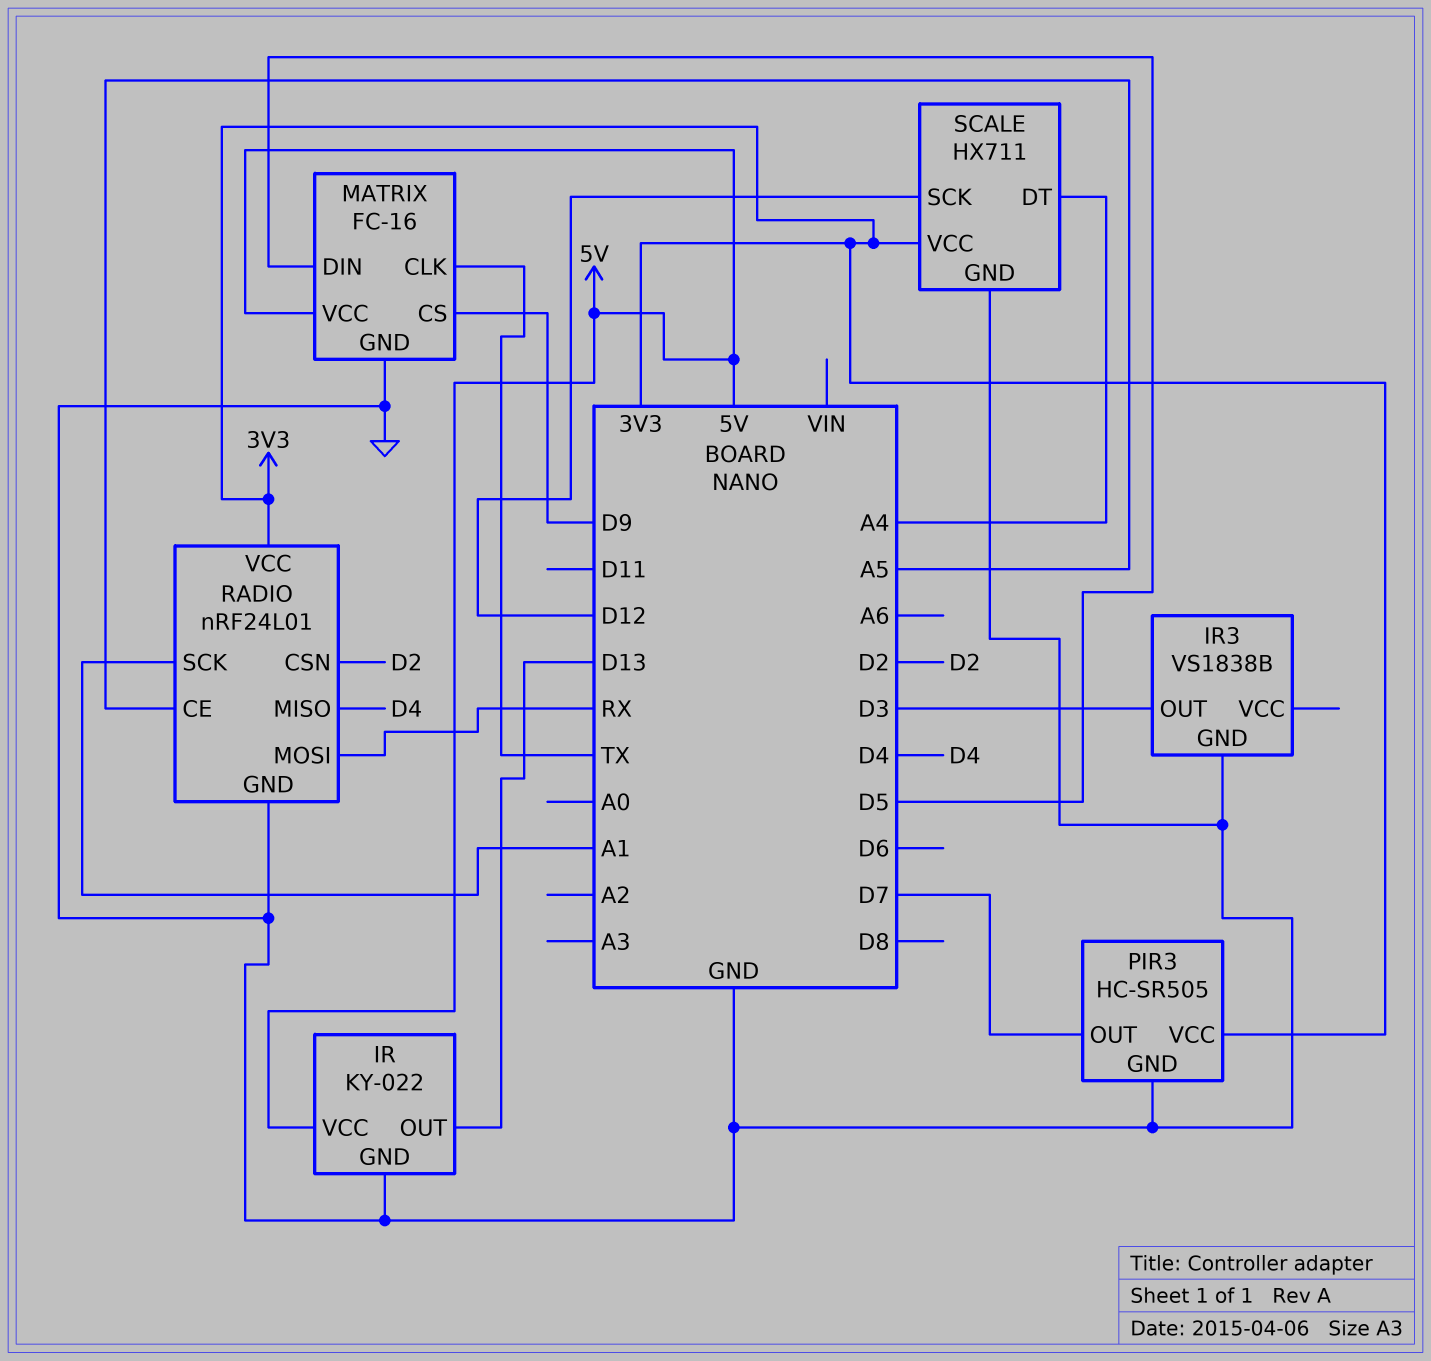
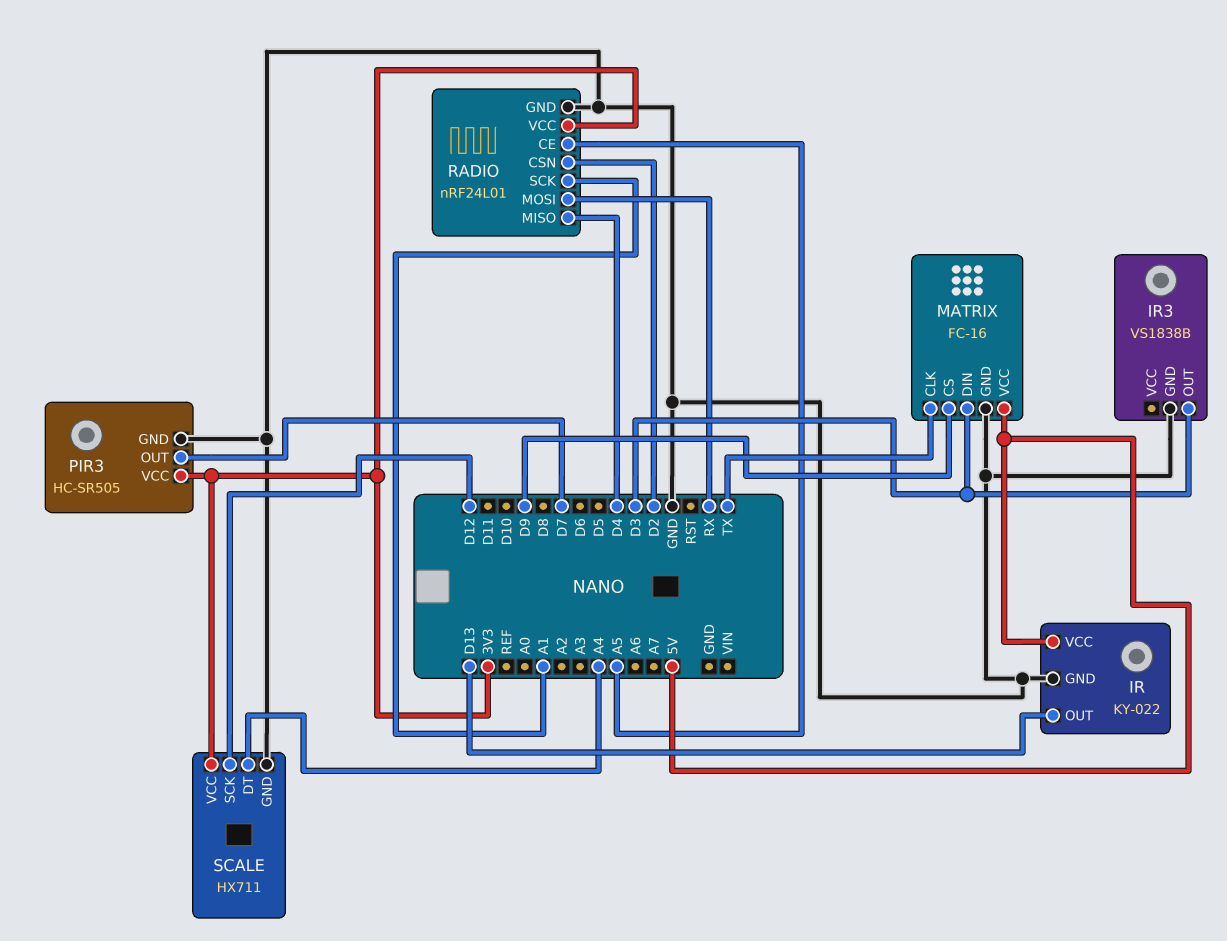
MATRIX pin DIN: D5 -> D3

